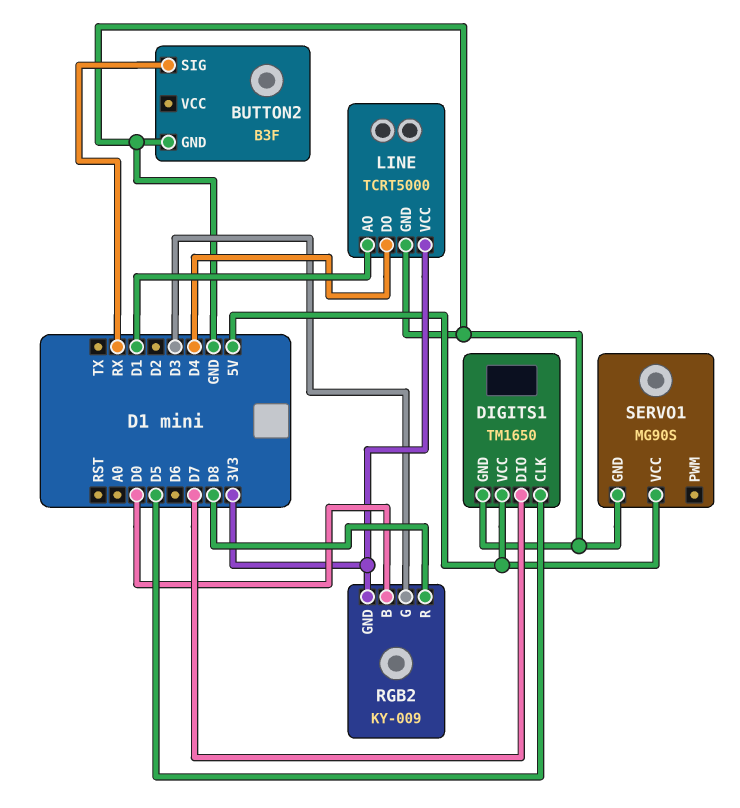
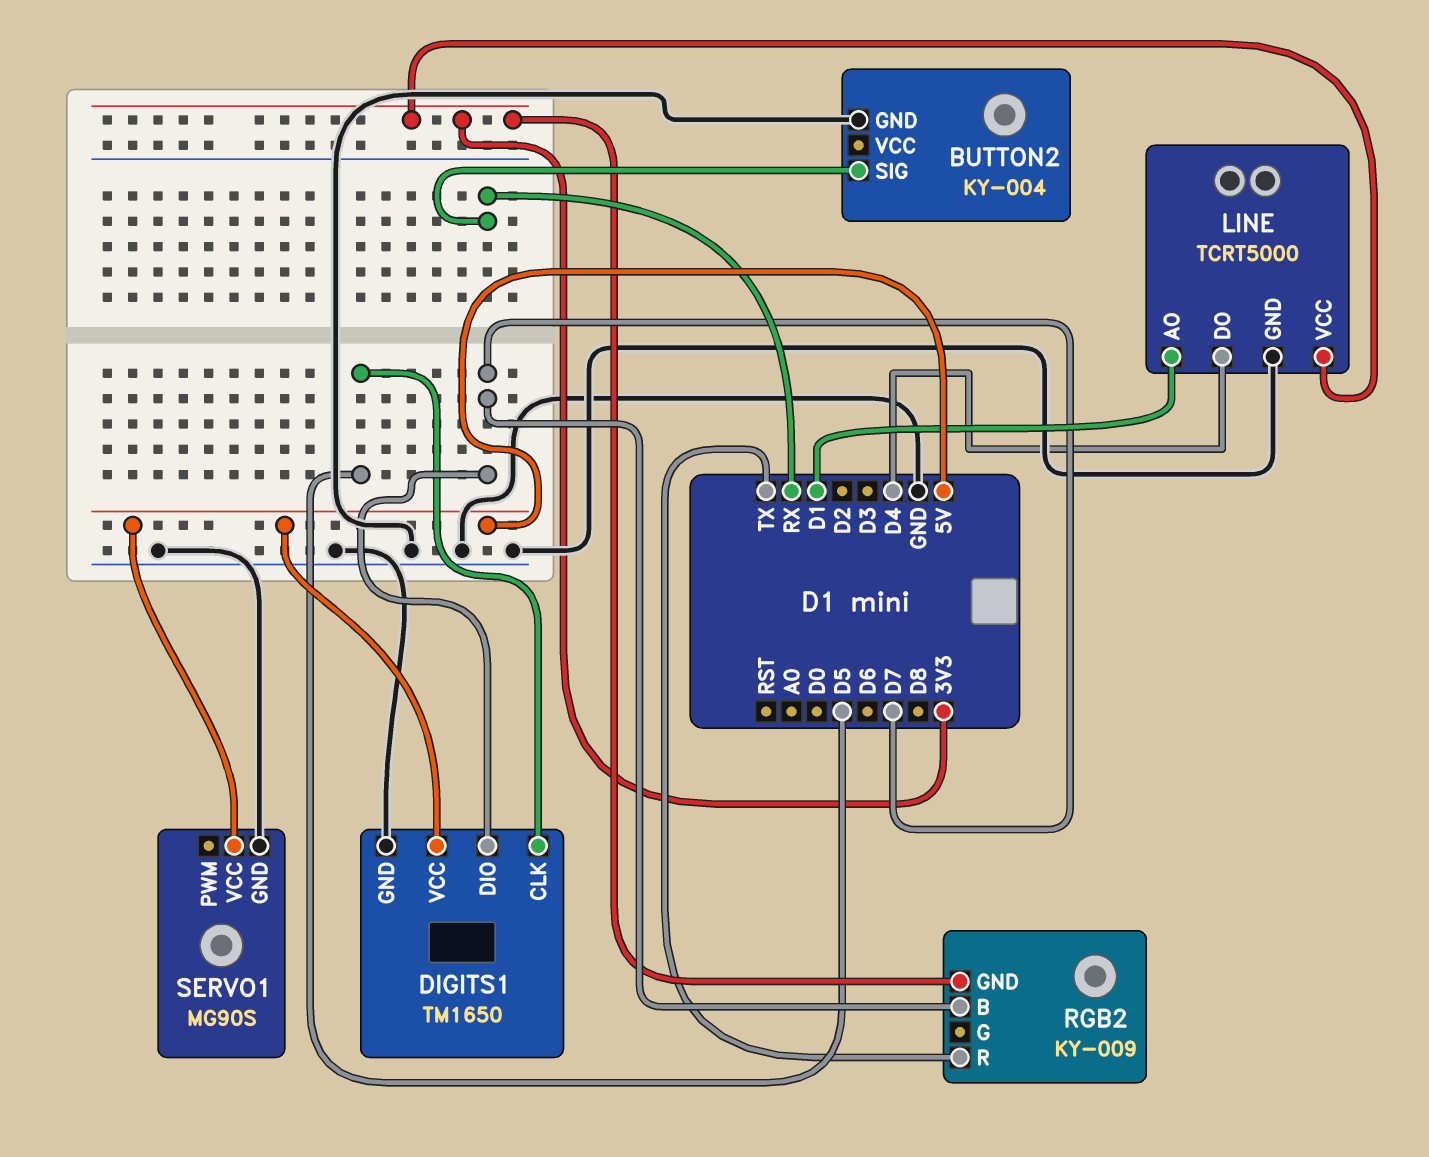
BUTTON2: B3F -> KY-004
RGB2 pin B: D0 -> D7
RGB2 pin G: D3 -> none
RGB2 pin R: D8 -> TX

